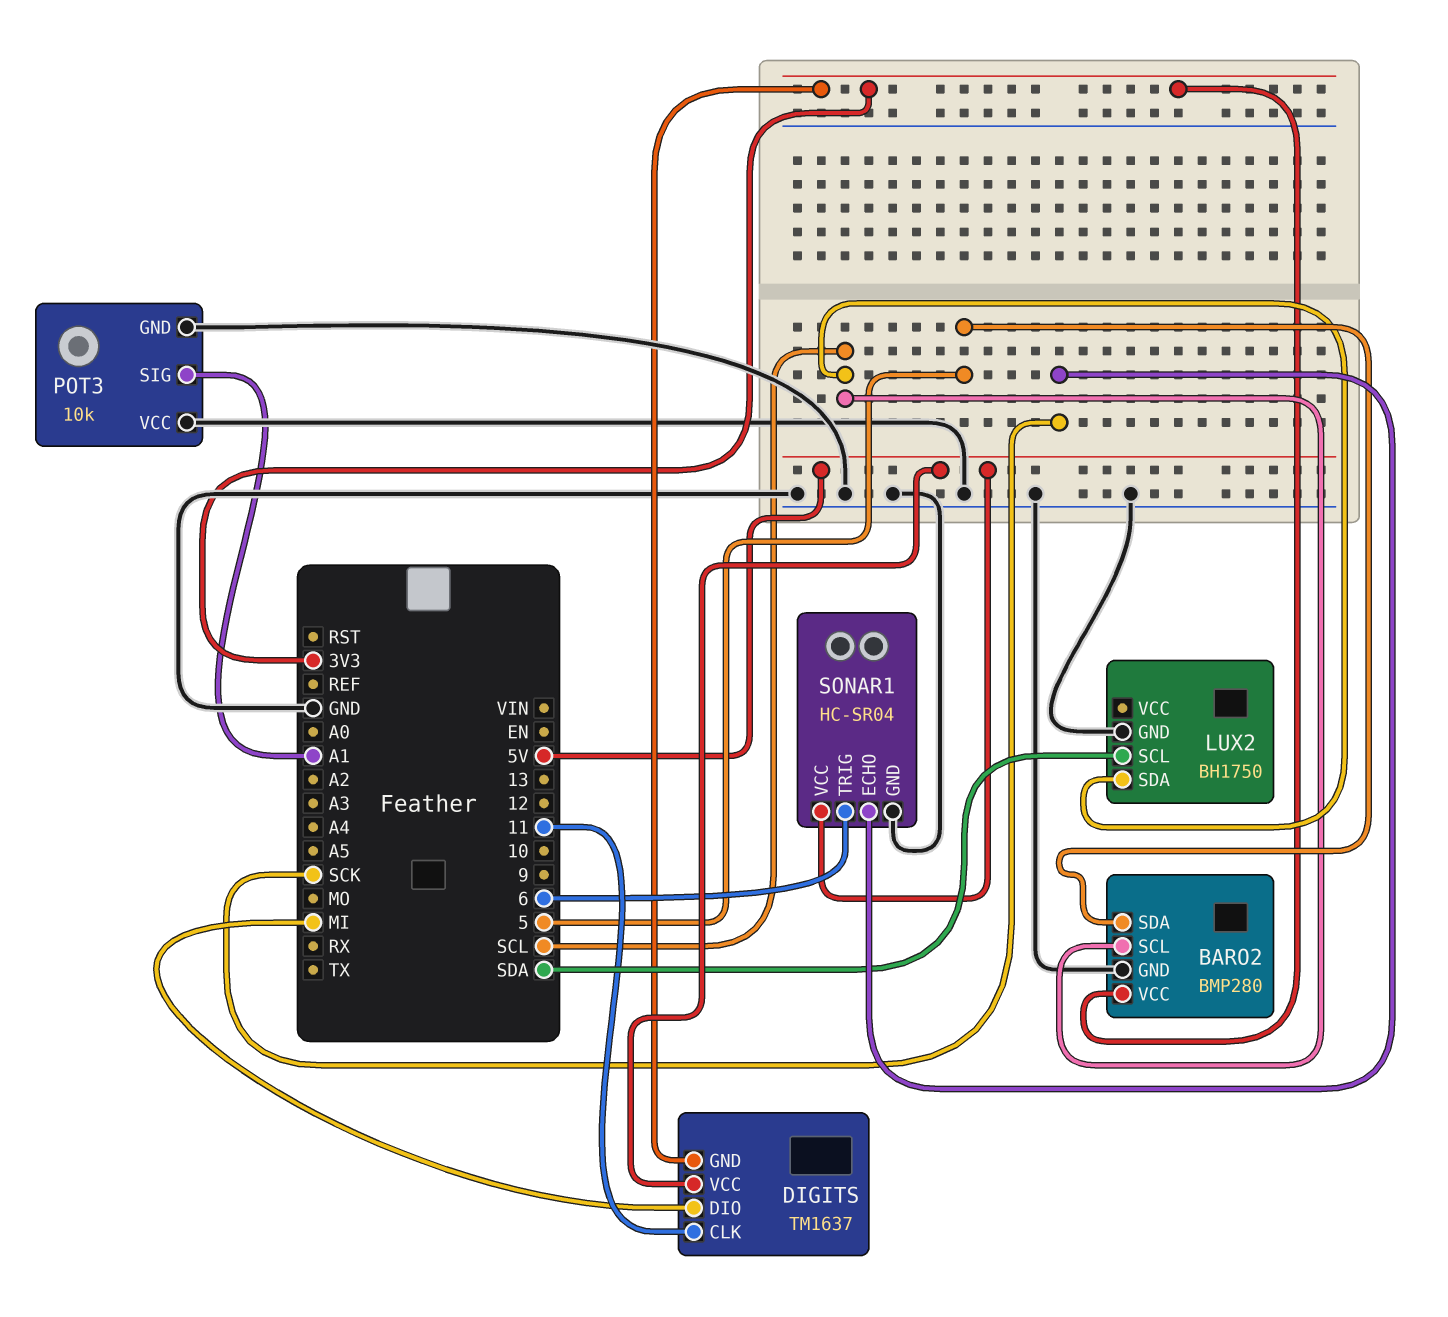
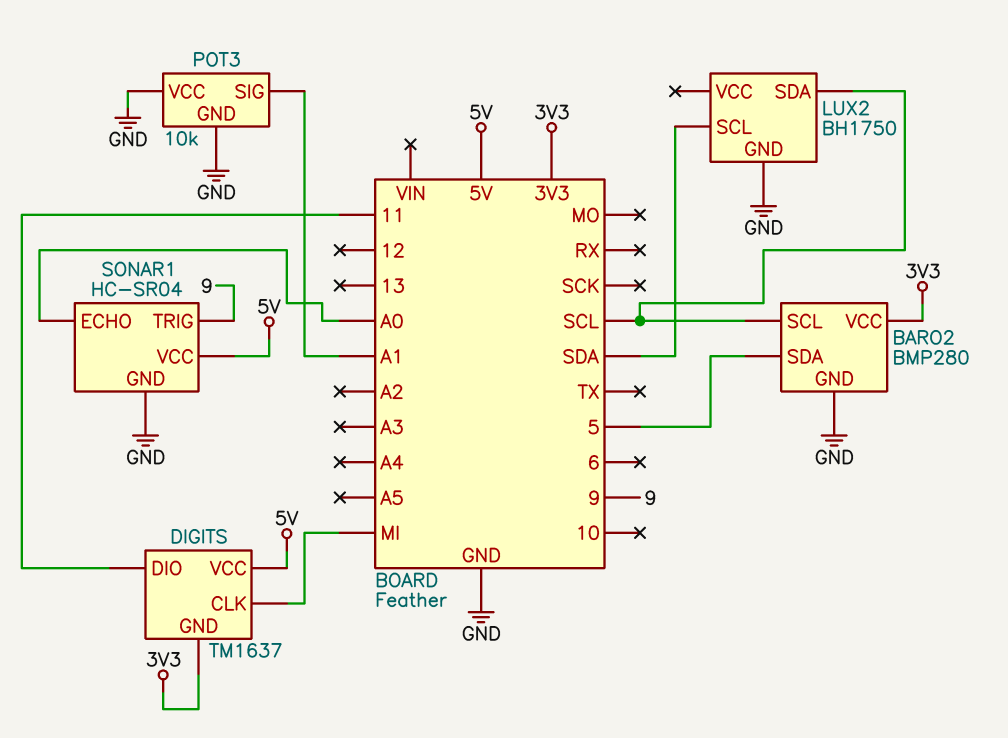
DIGITS pin CLK: 11 -> MI
DIGITS pin DIO: MI -> 11
SONAR1 pin ECHO: SCK -> A0
SONAR1 pin TRIG: 6 -> 9

